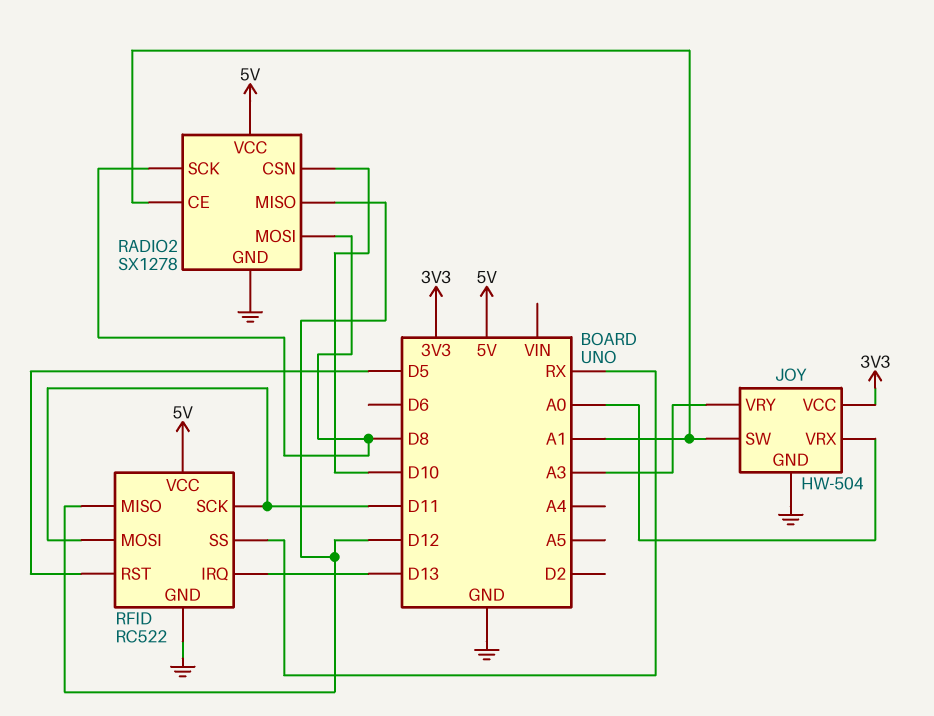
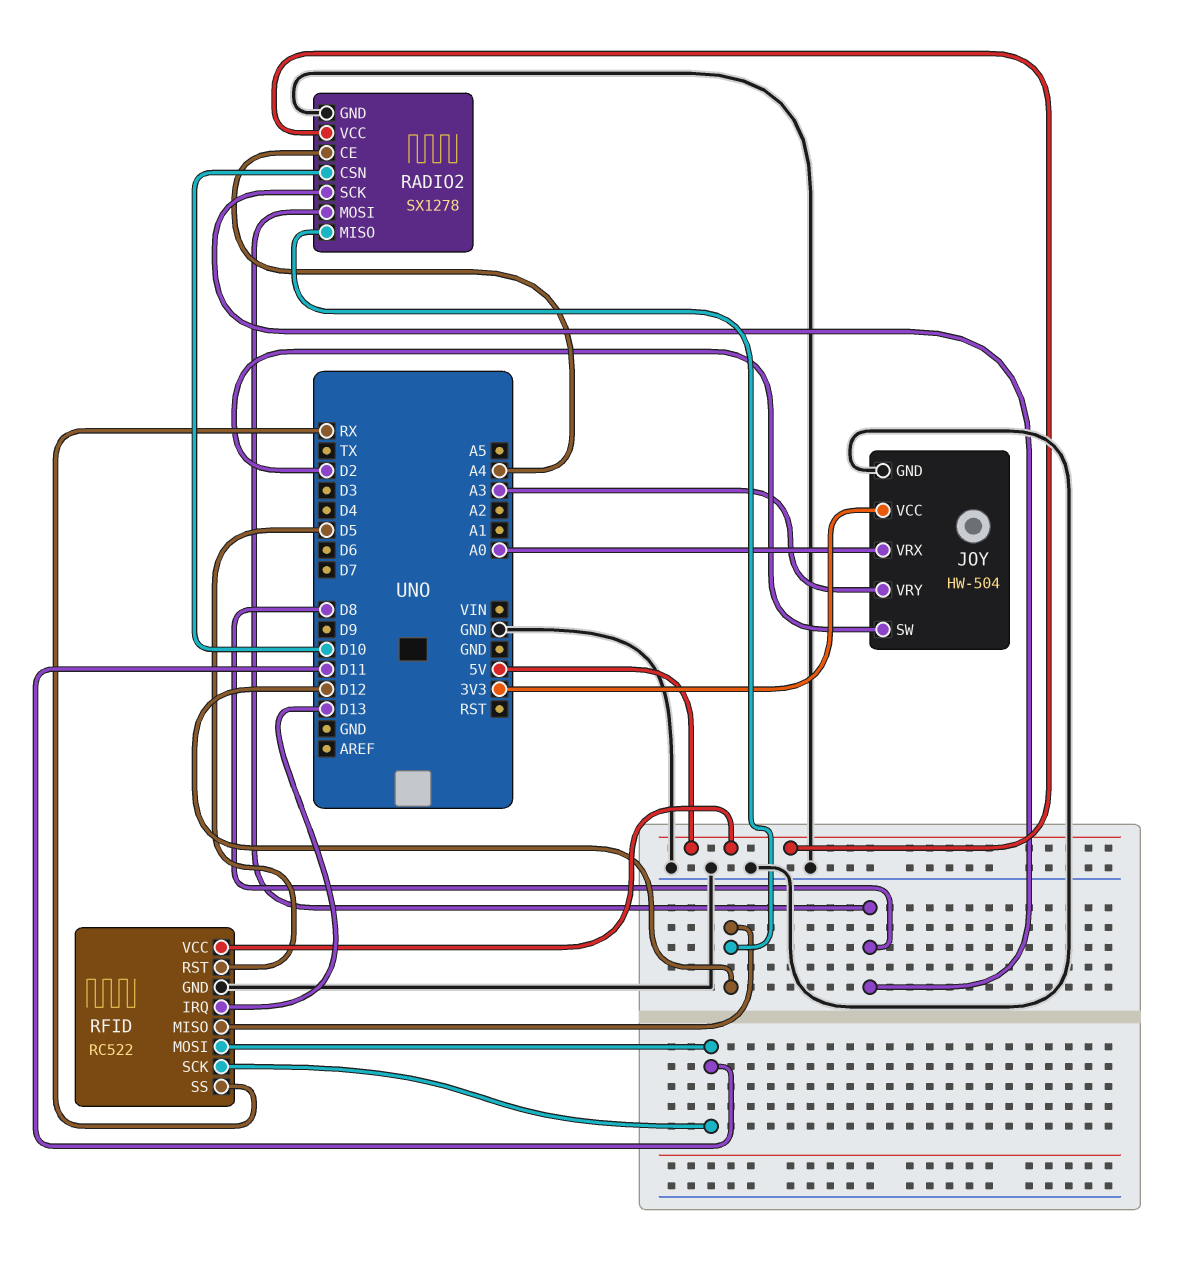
JOY pin SW: A1 -> D2
RADIO2 pin CE: A1 -> A4

